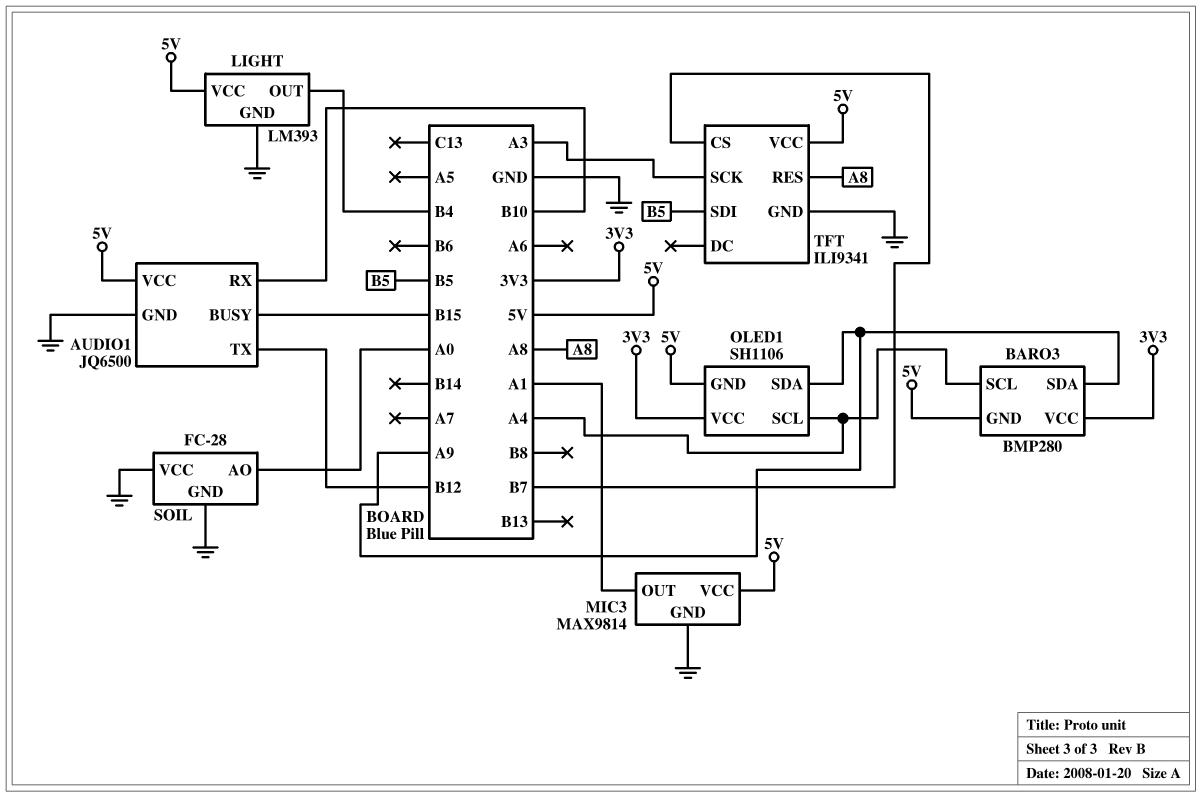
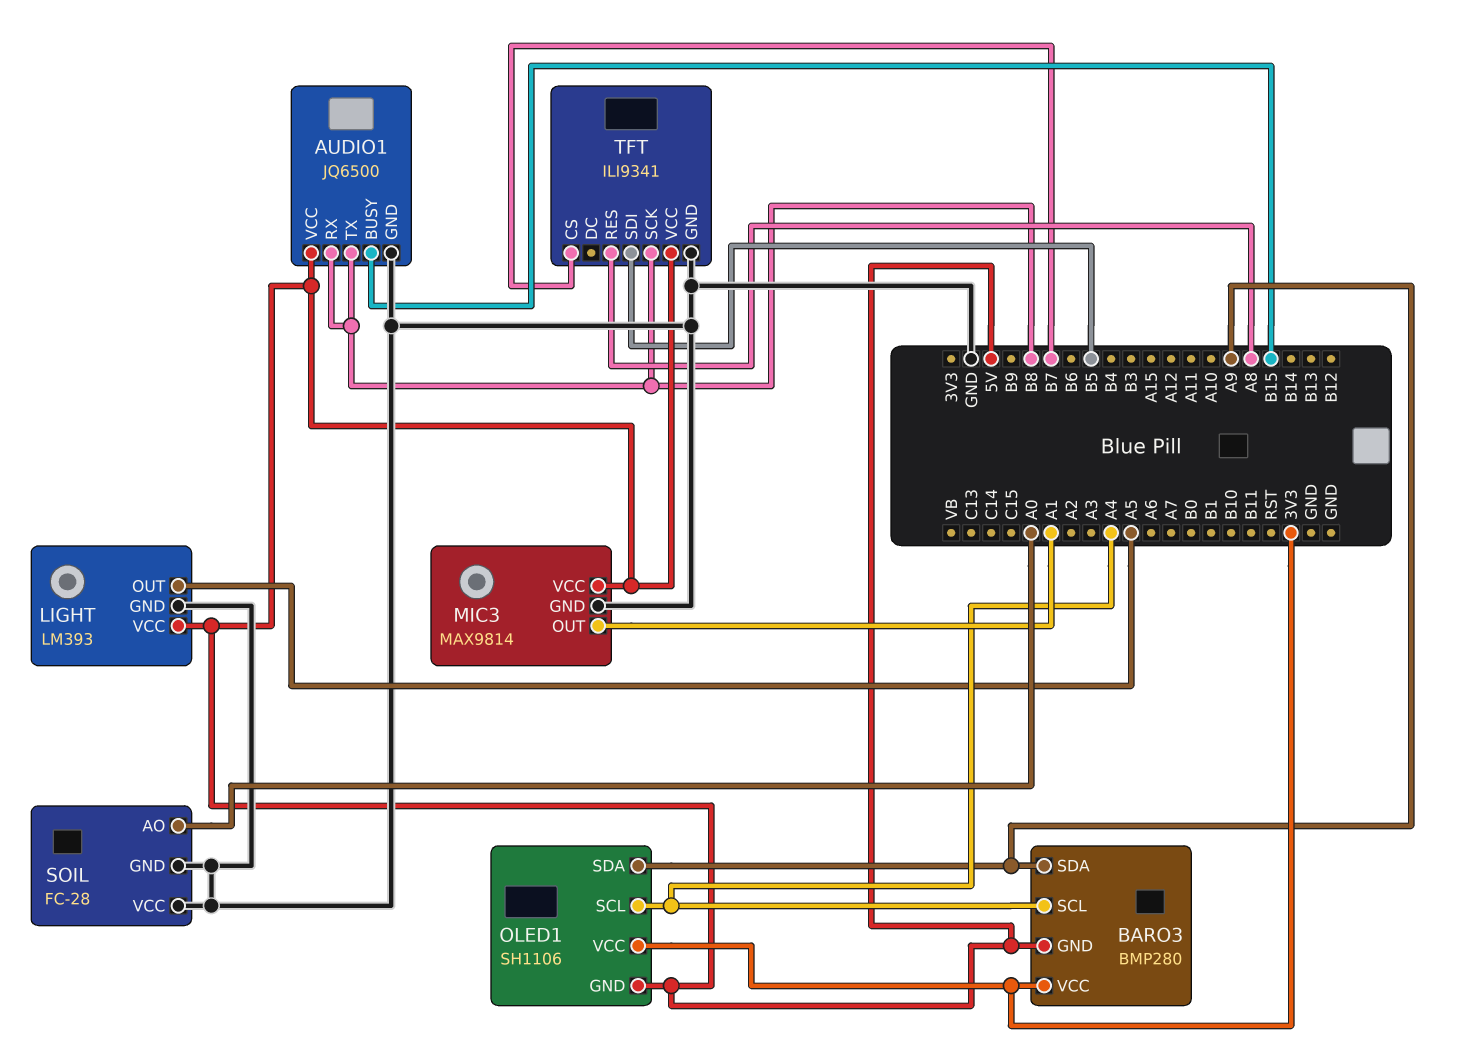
AUDIO1 pin RX: B10 -> B8
AUDIO1 pin TX: B12 -> B8
LIGHT pin OUT: B4 -> A5
TFT pin SCK: A3 -> B8

